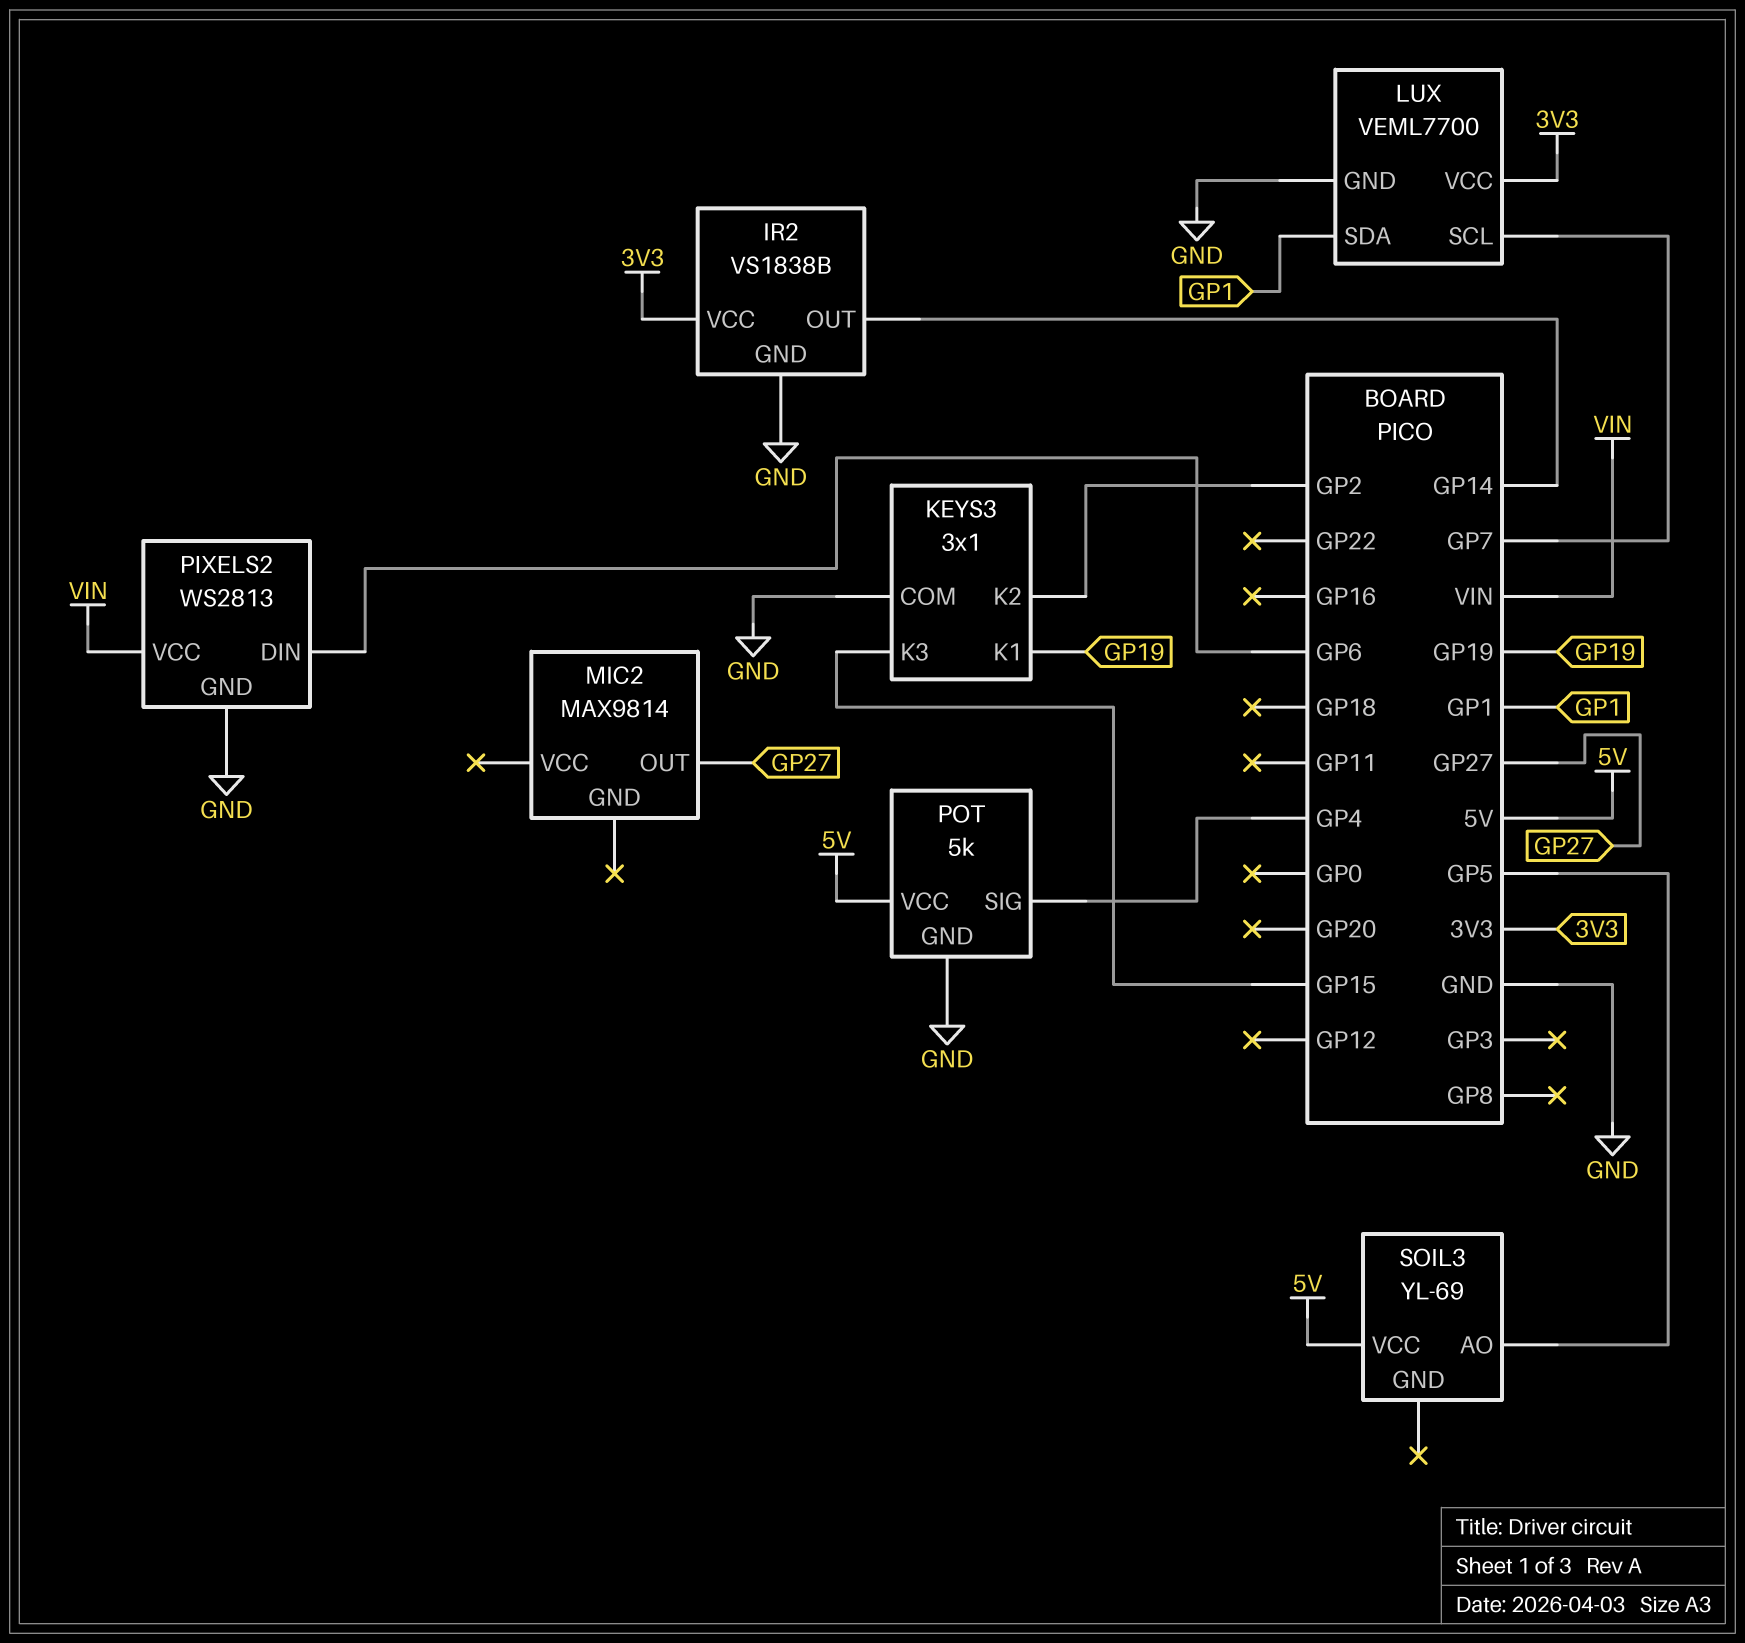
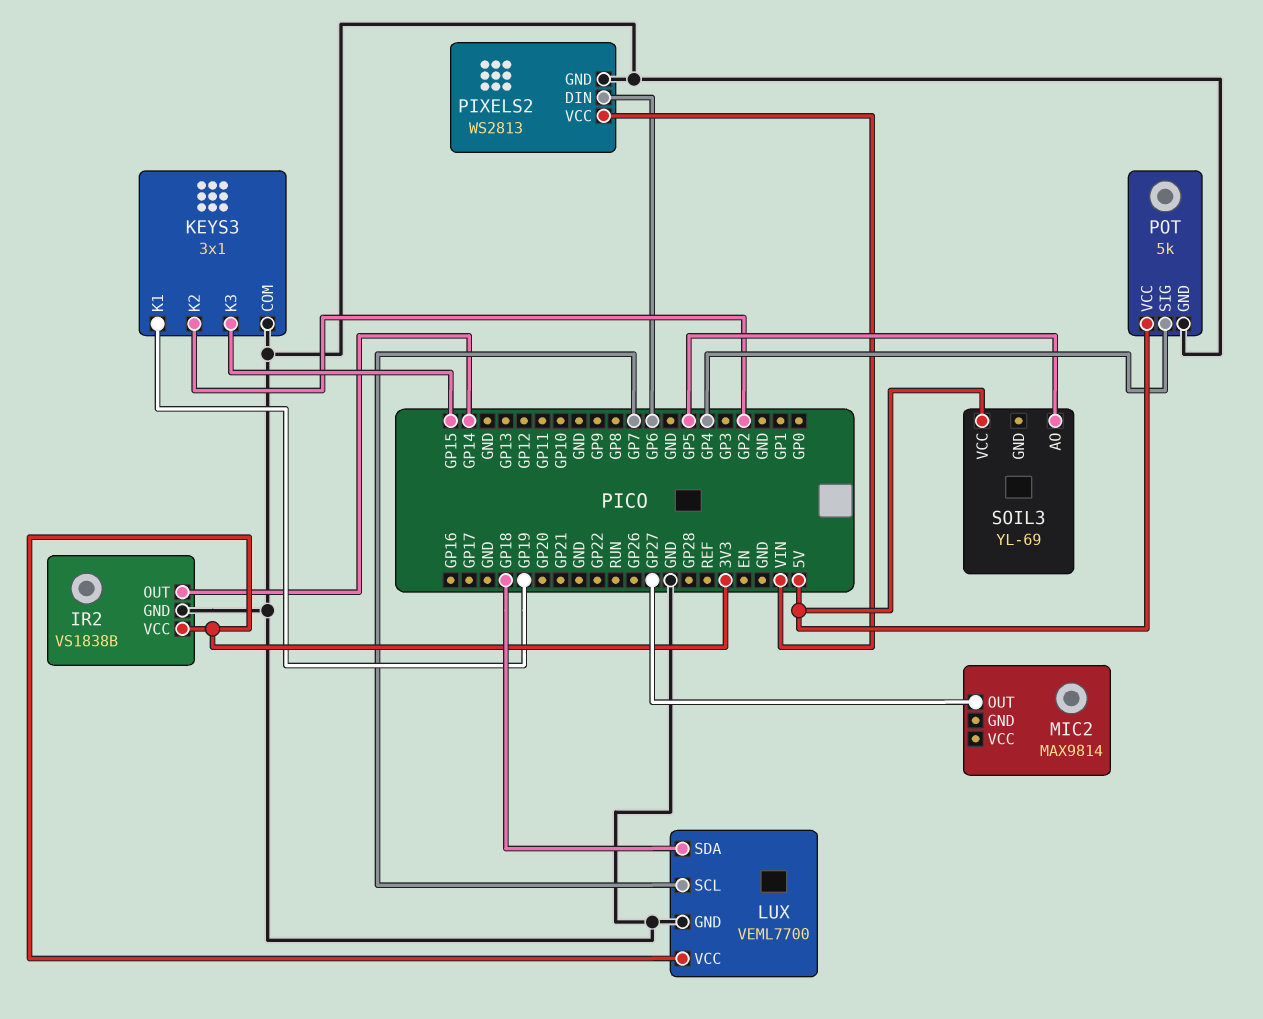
LUX pin SDA: GP1 -> GP18

